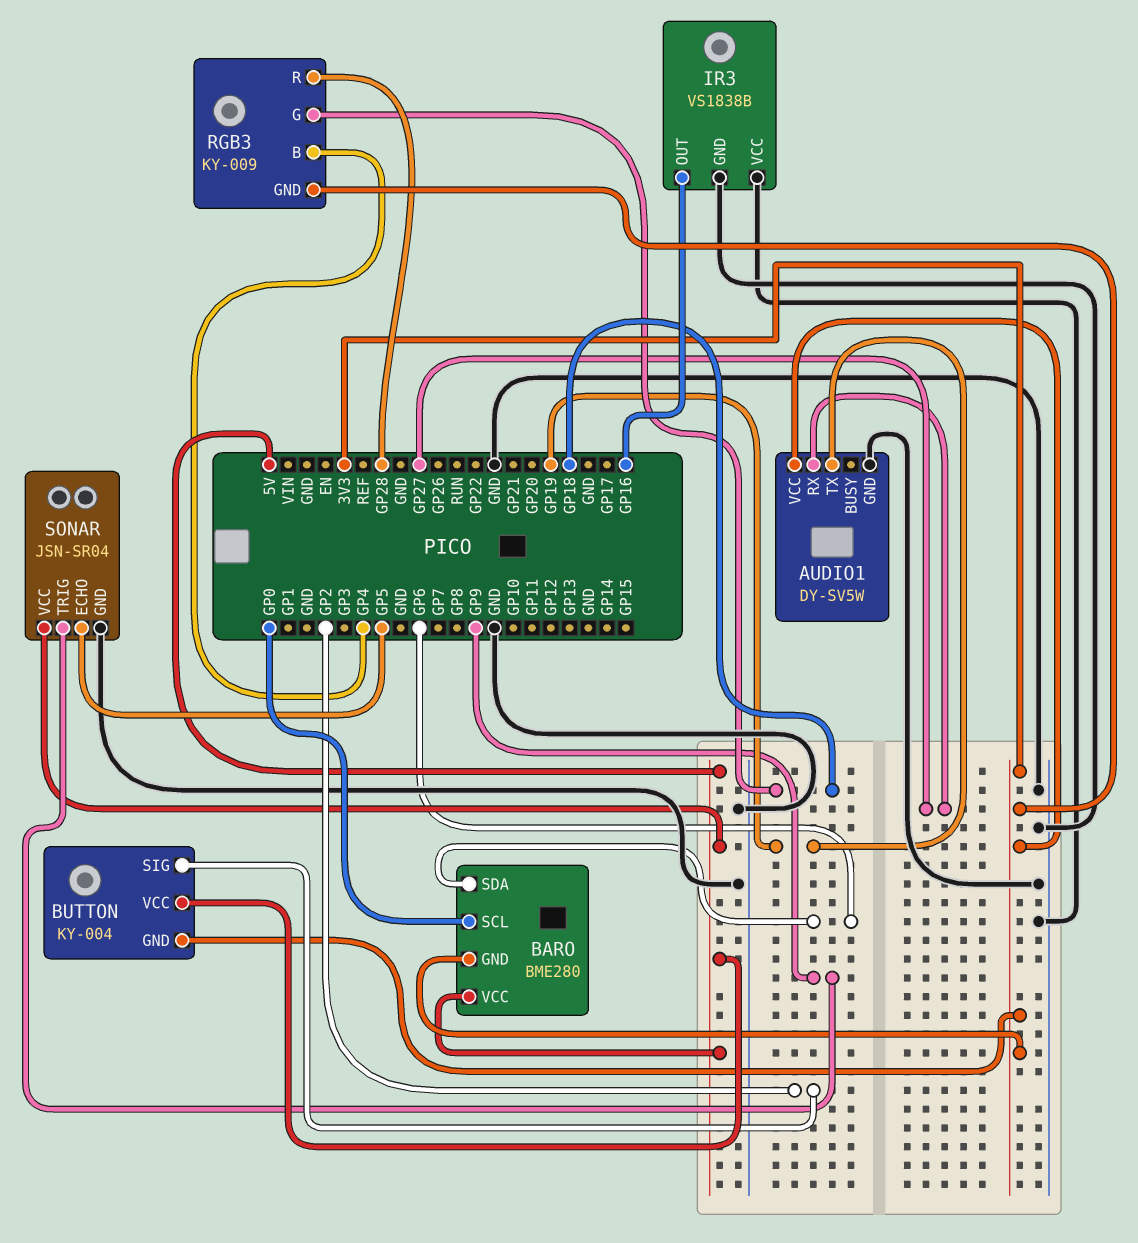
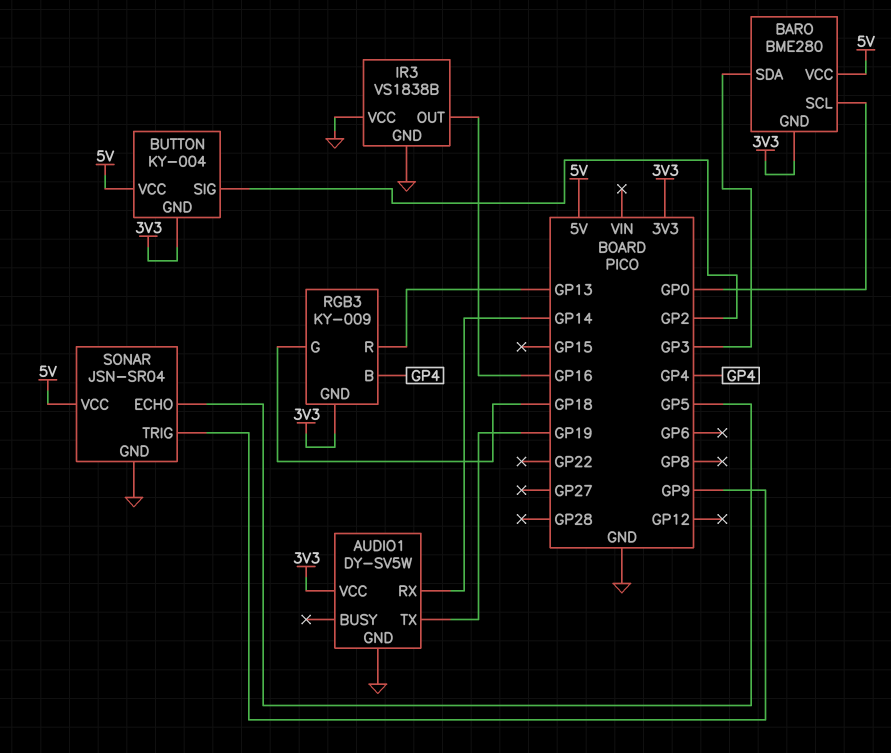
AUDIO1 pin RX: GP27 -> GP14
BARO pin SDA: GP6 -> GP3
RGB3 pin R: GP28 -> GP13

